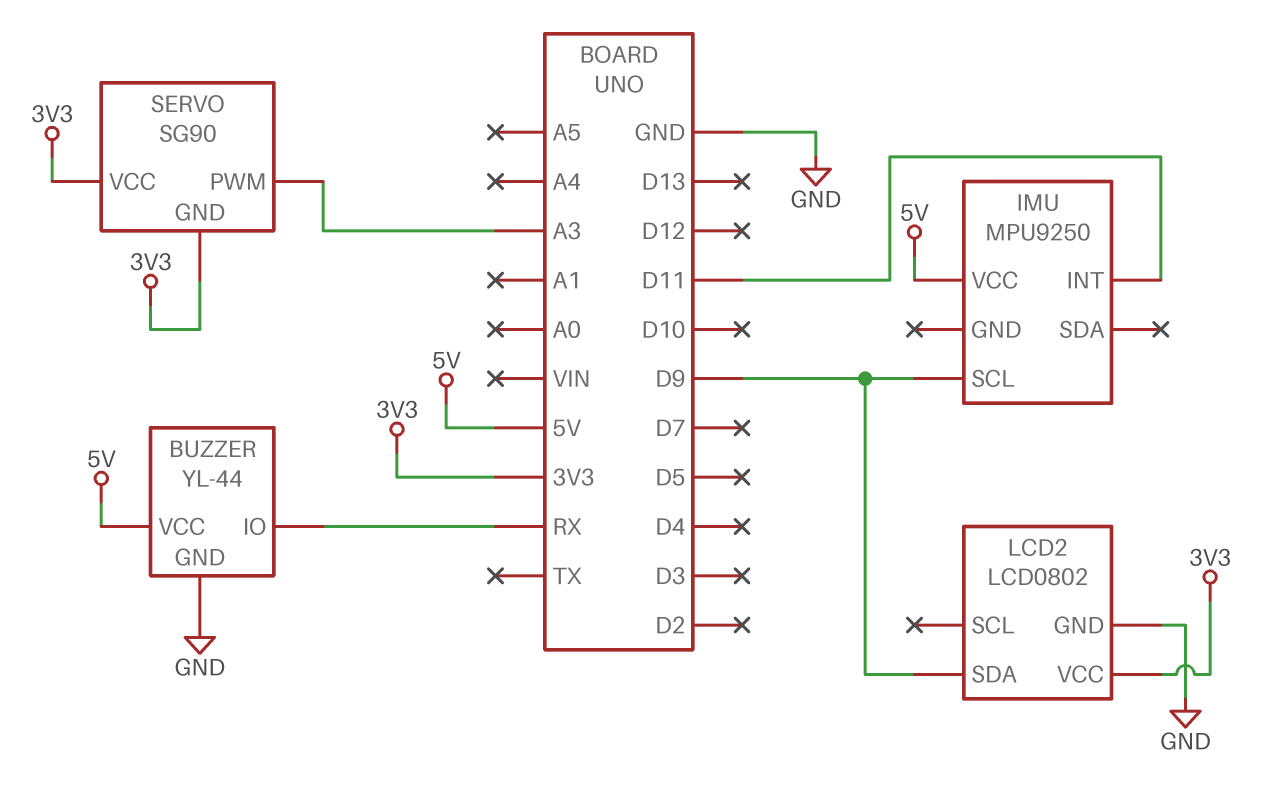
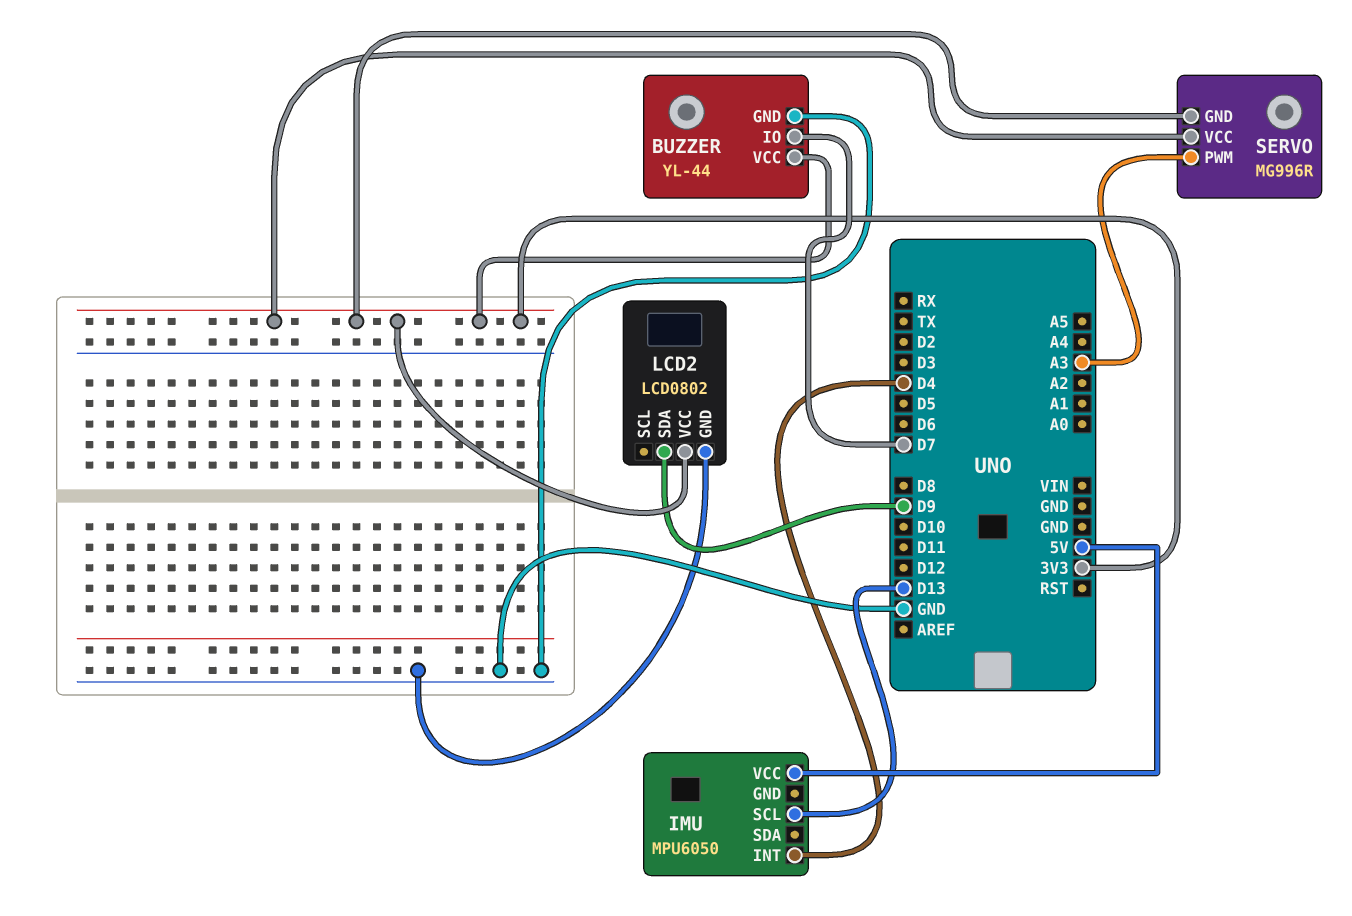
BUZZER pin IO: RX -> D7
BUZZER pin VCC: 5V -> 3V3
IMU: MPU9250 -> MPU6050
IMU pin INT: D11 -> D4
IMU pin SCL: D9 -> D13
SERVO: SG90 -> MG996R

